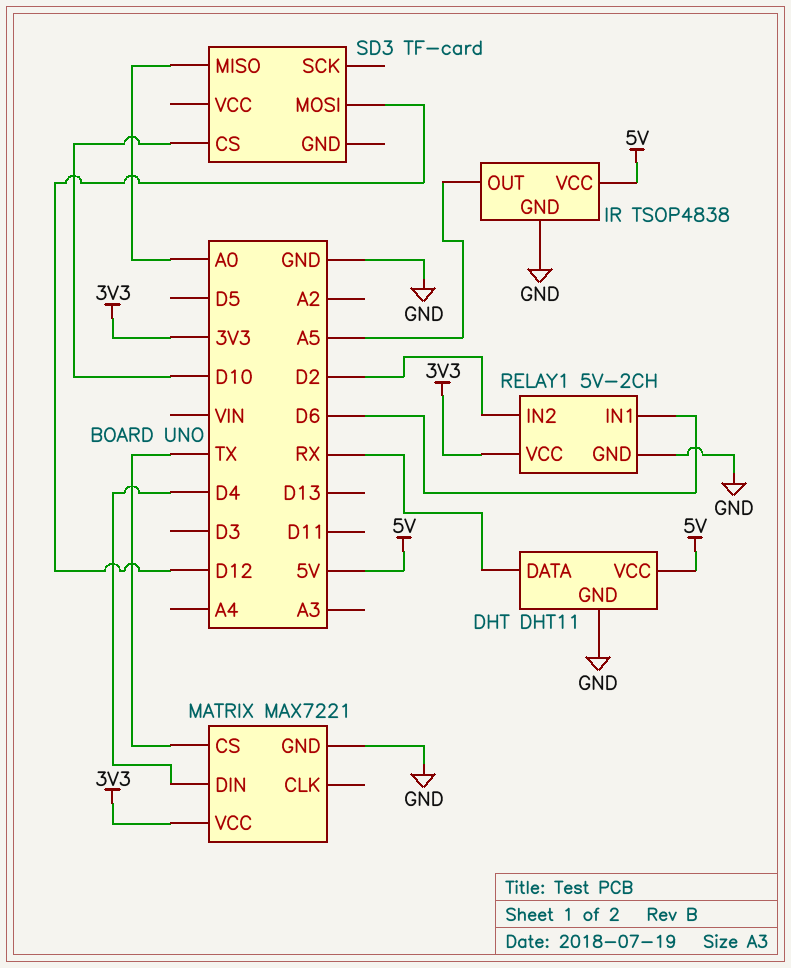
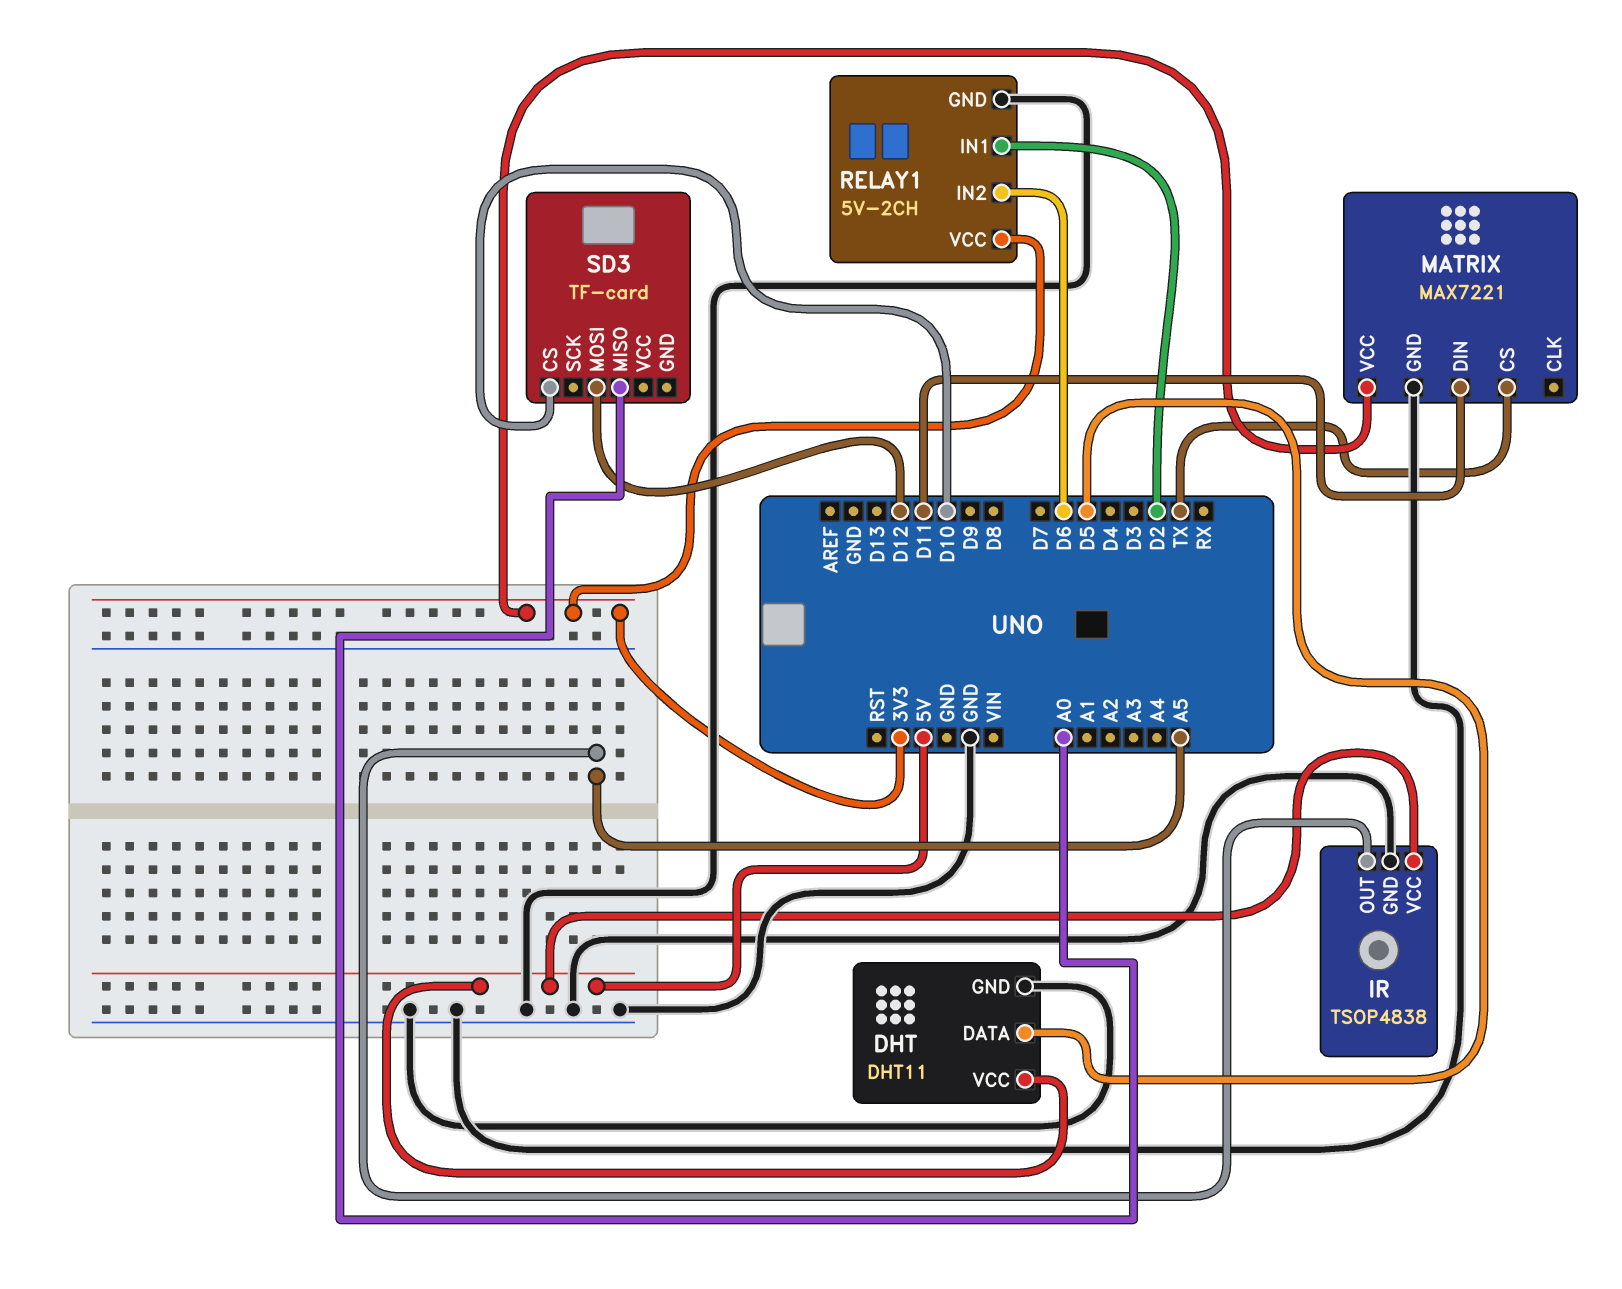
DHT pin DATA: RX -> D5
MATRIX pin DIN: D4 -> D11
RELAY1 pin IN1: D6 -> D2
RELAY1 pin IN2: D2 -> D6

